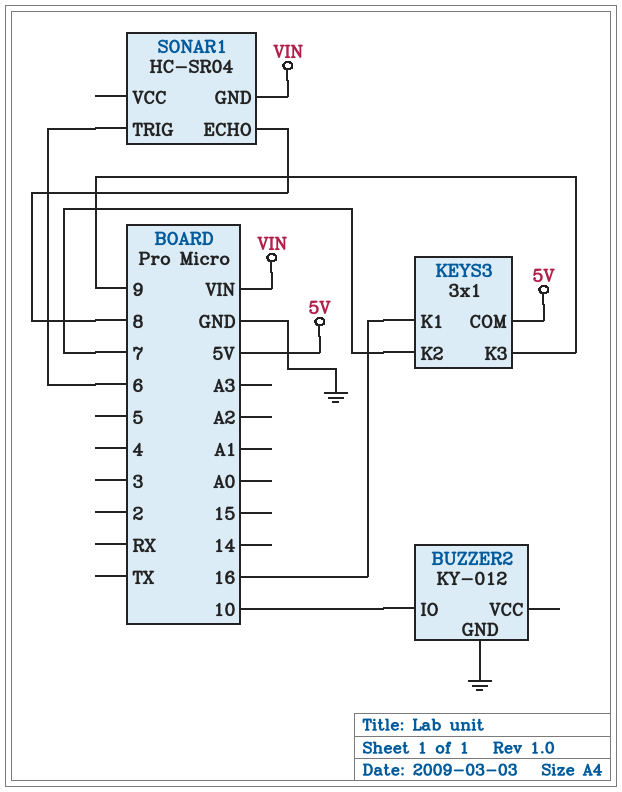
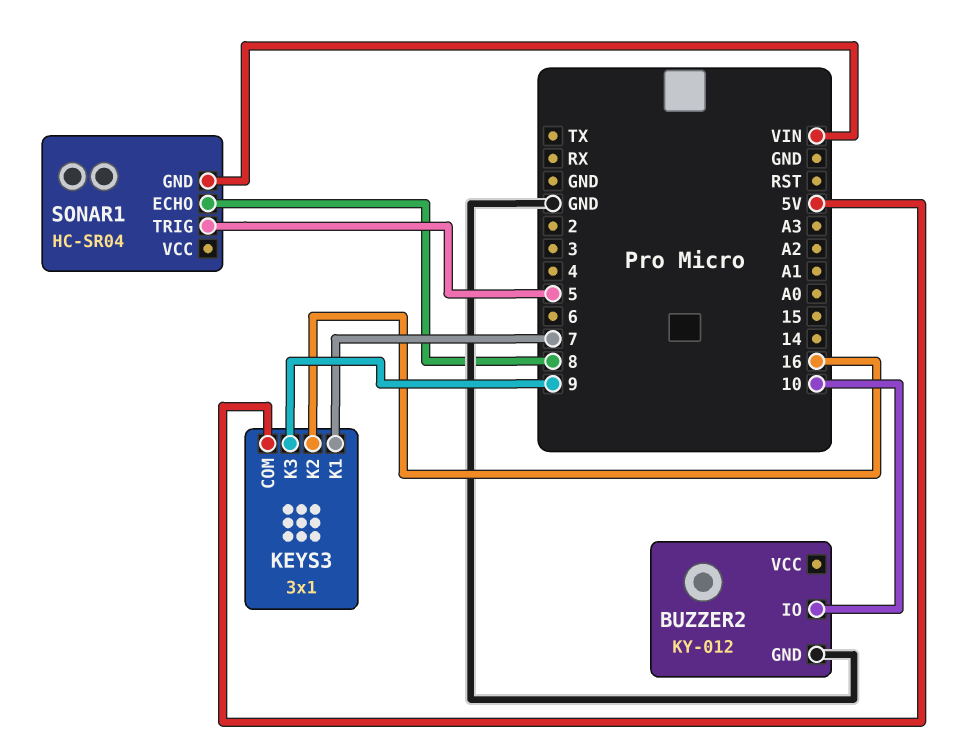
KEYS3 pin K1: 16 -> 7
KEYS3 pin K2: 7 -> 16
SONAR1 pin TRIG: 6 -> 5

